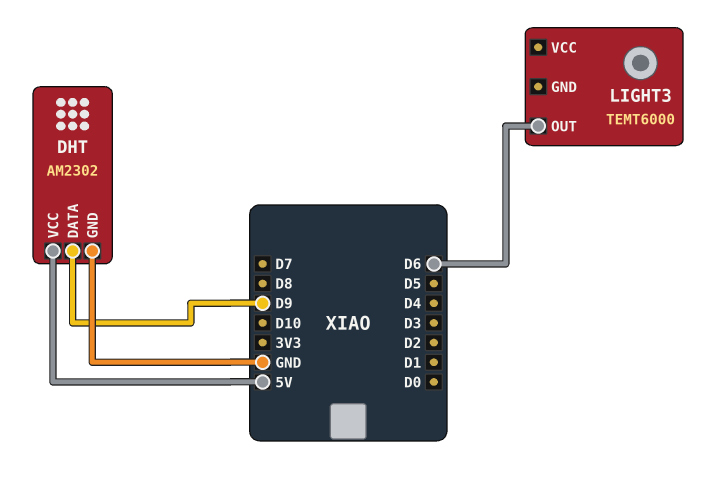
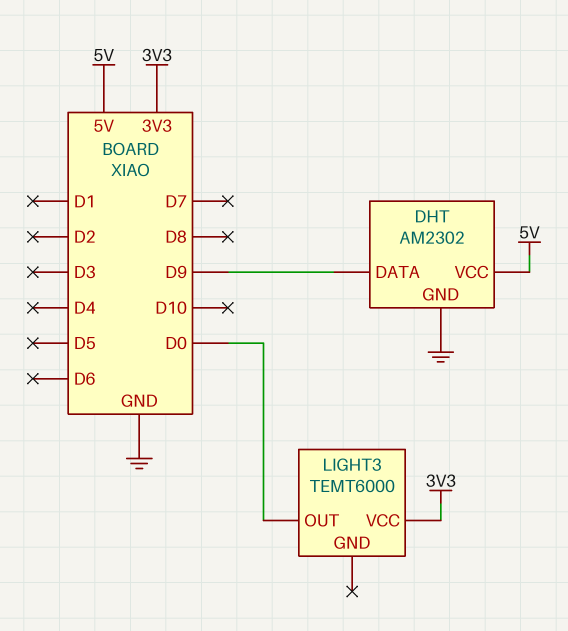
LIGHT3 pin OUT: D6 -> D0
LIGHT3 pin VCC: none -> 3V3

